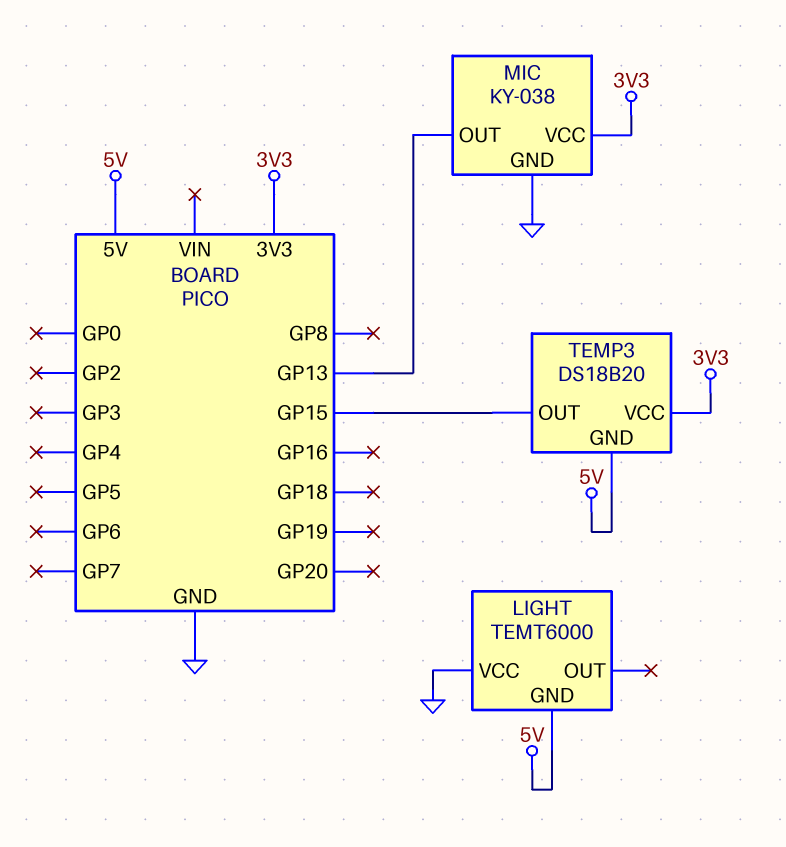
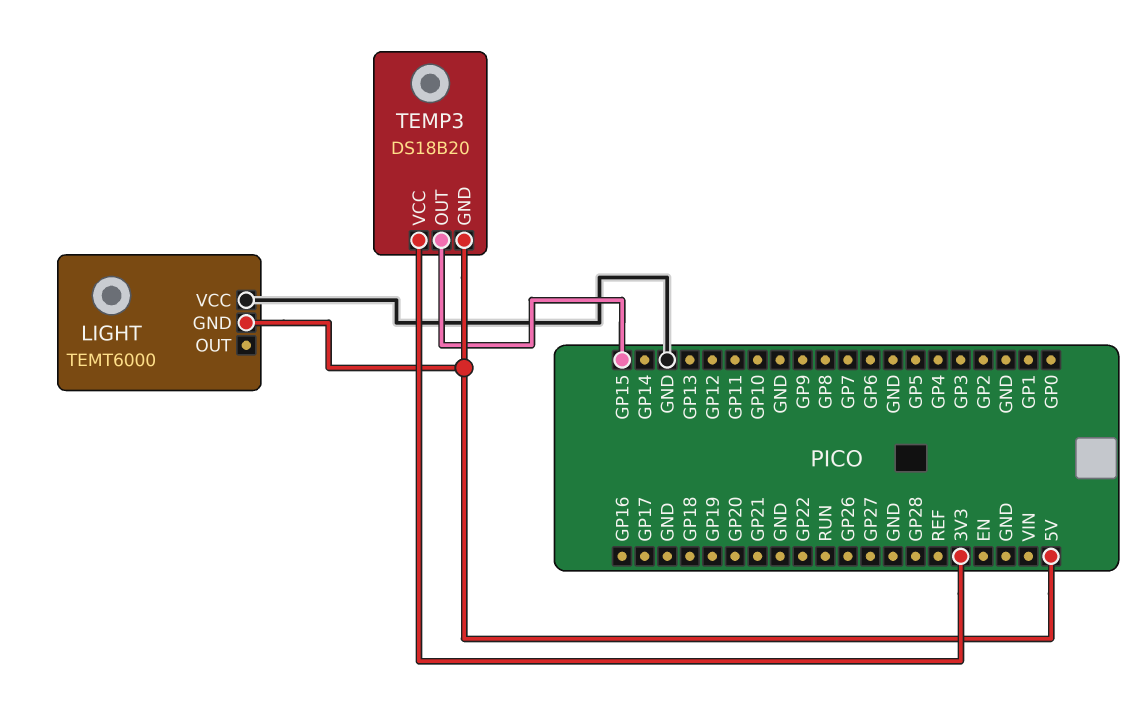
MIC: KY-038 -> none
MIC pin GND: GND -> none
MIC pin OUT: GP13 -> none
MIC pin VCC: 3V3 -> none

